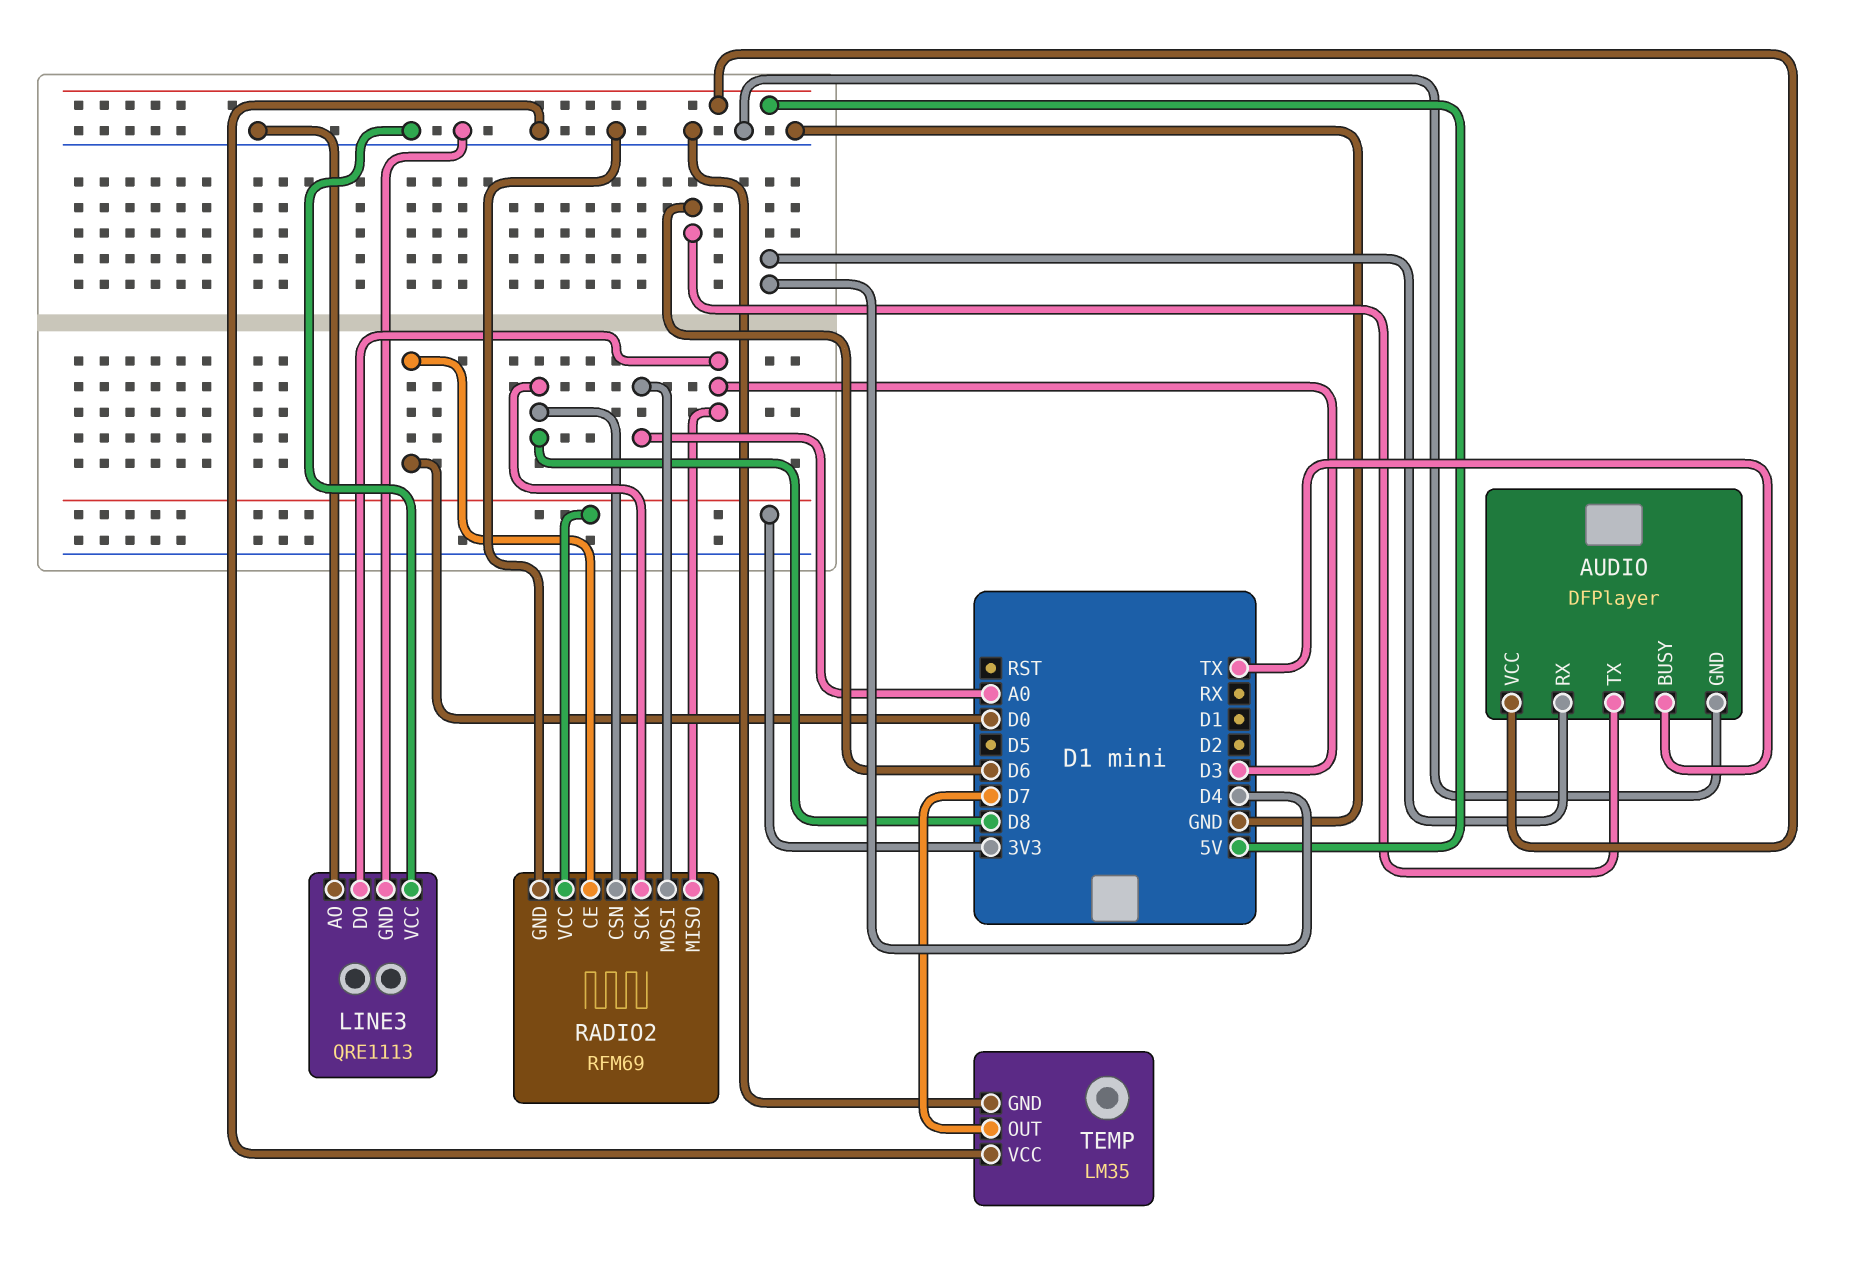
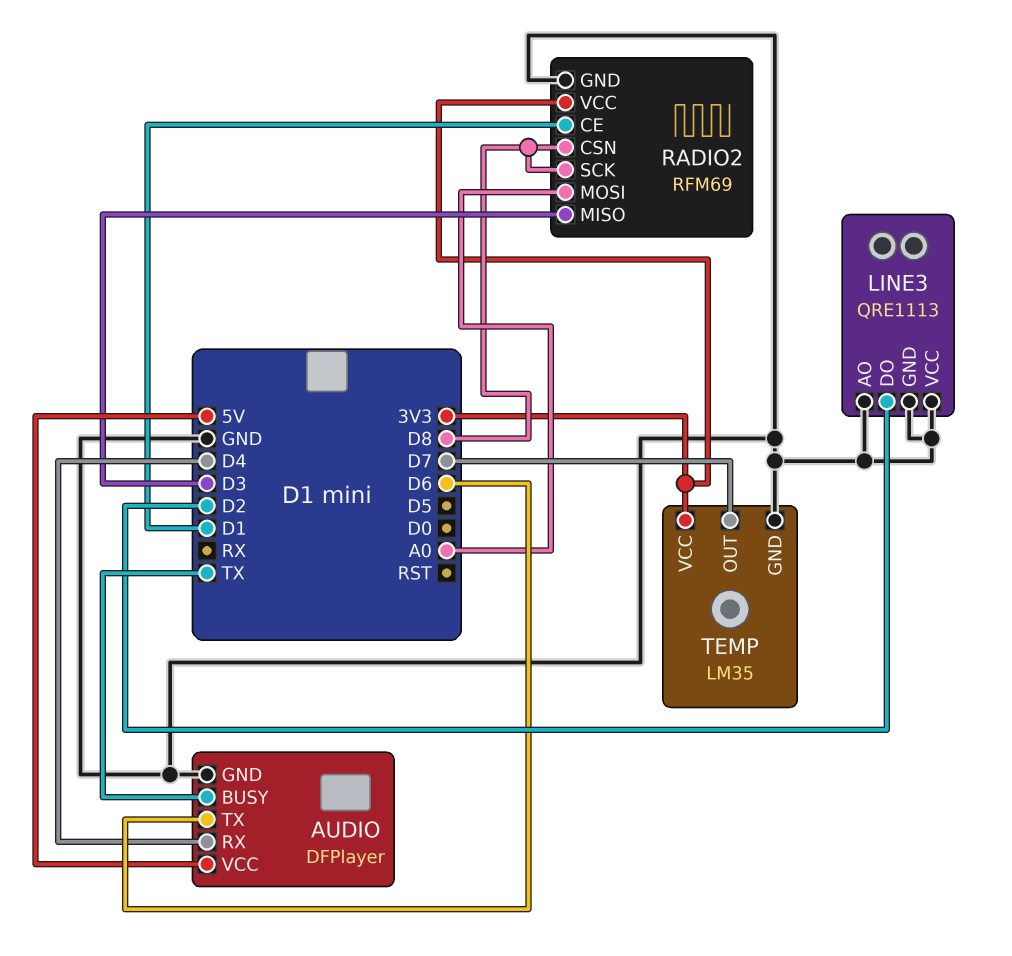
LINE3 pin DO: D3 -> D2
RADIO2 pin CE: D0 -> D1
TEMP pin VCC: GND -> 3V3

